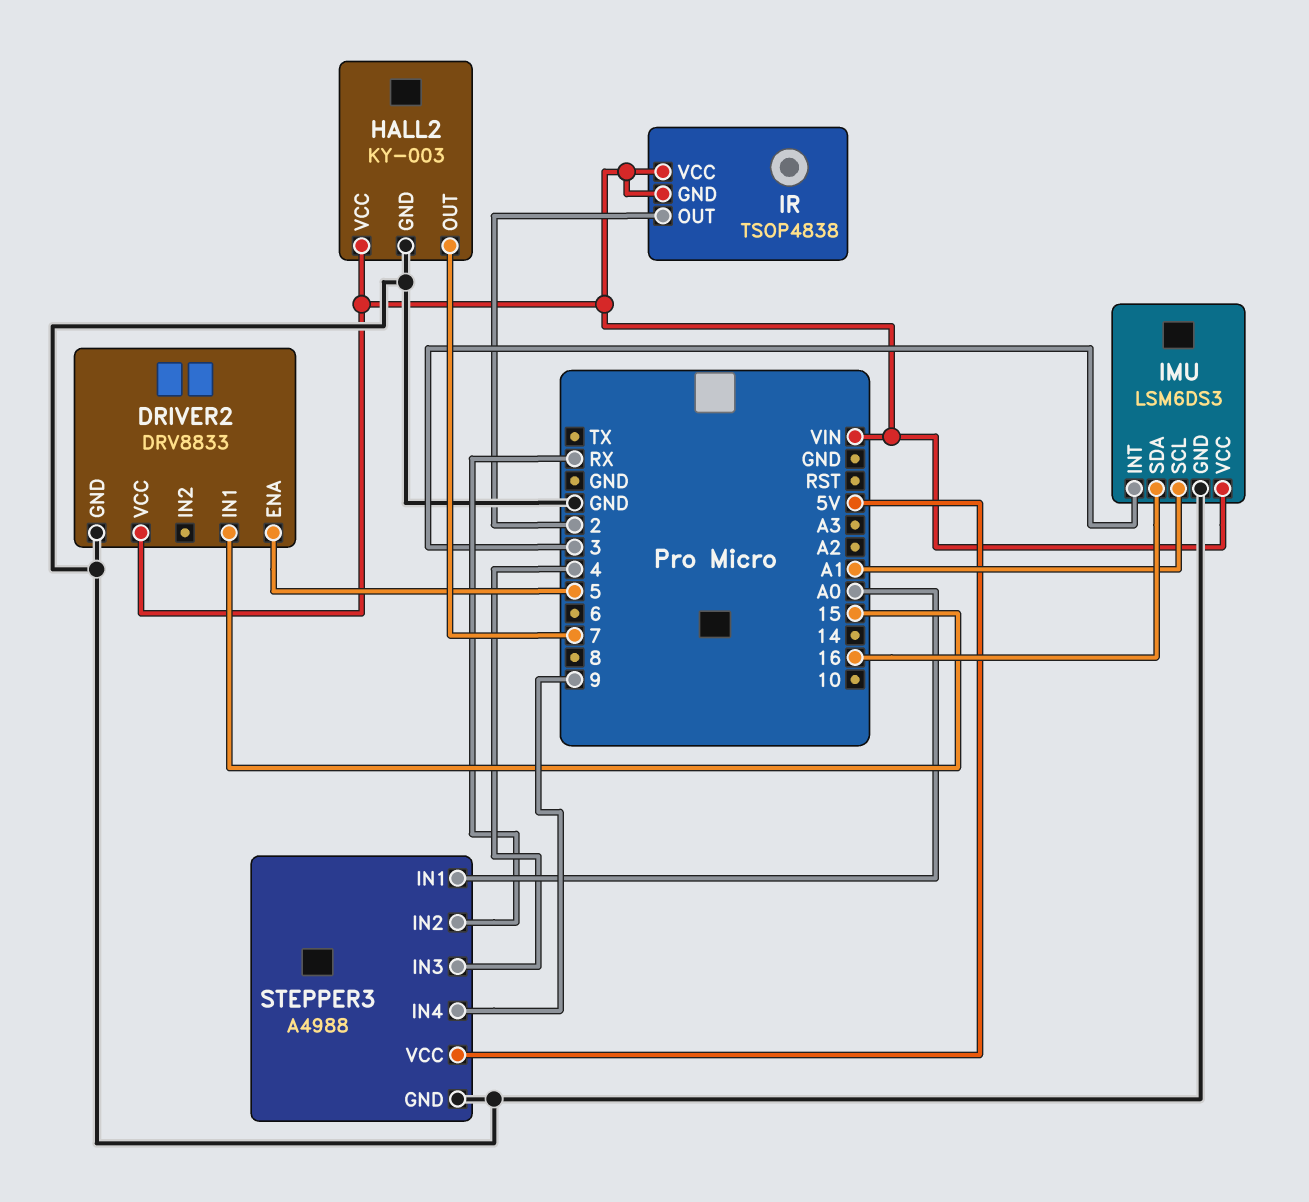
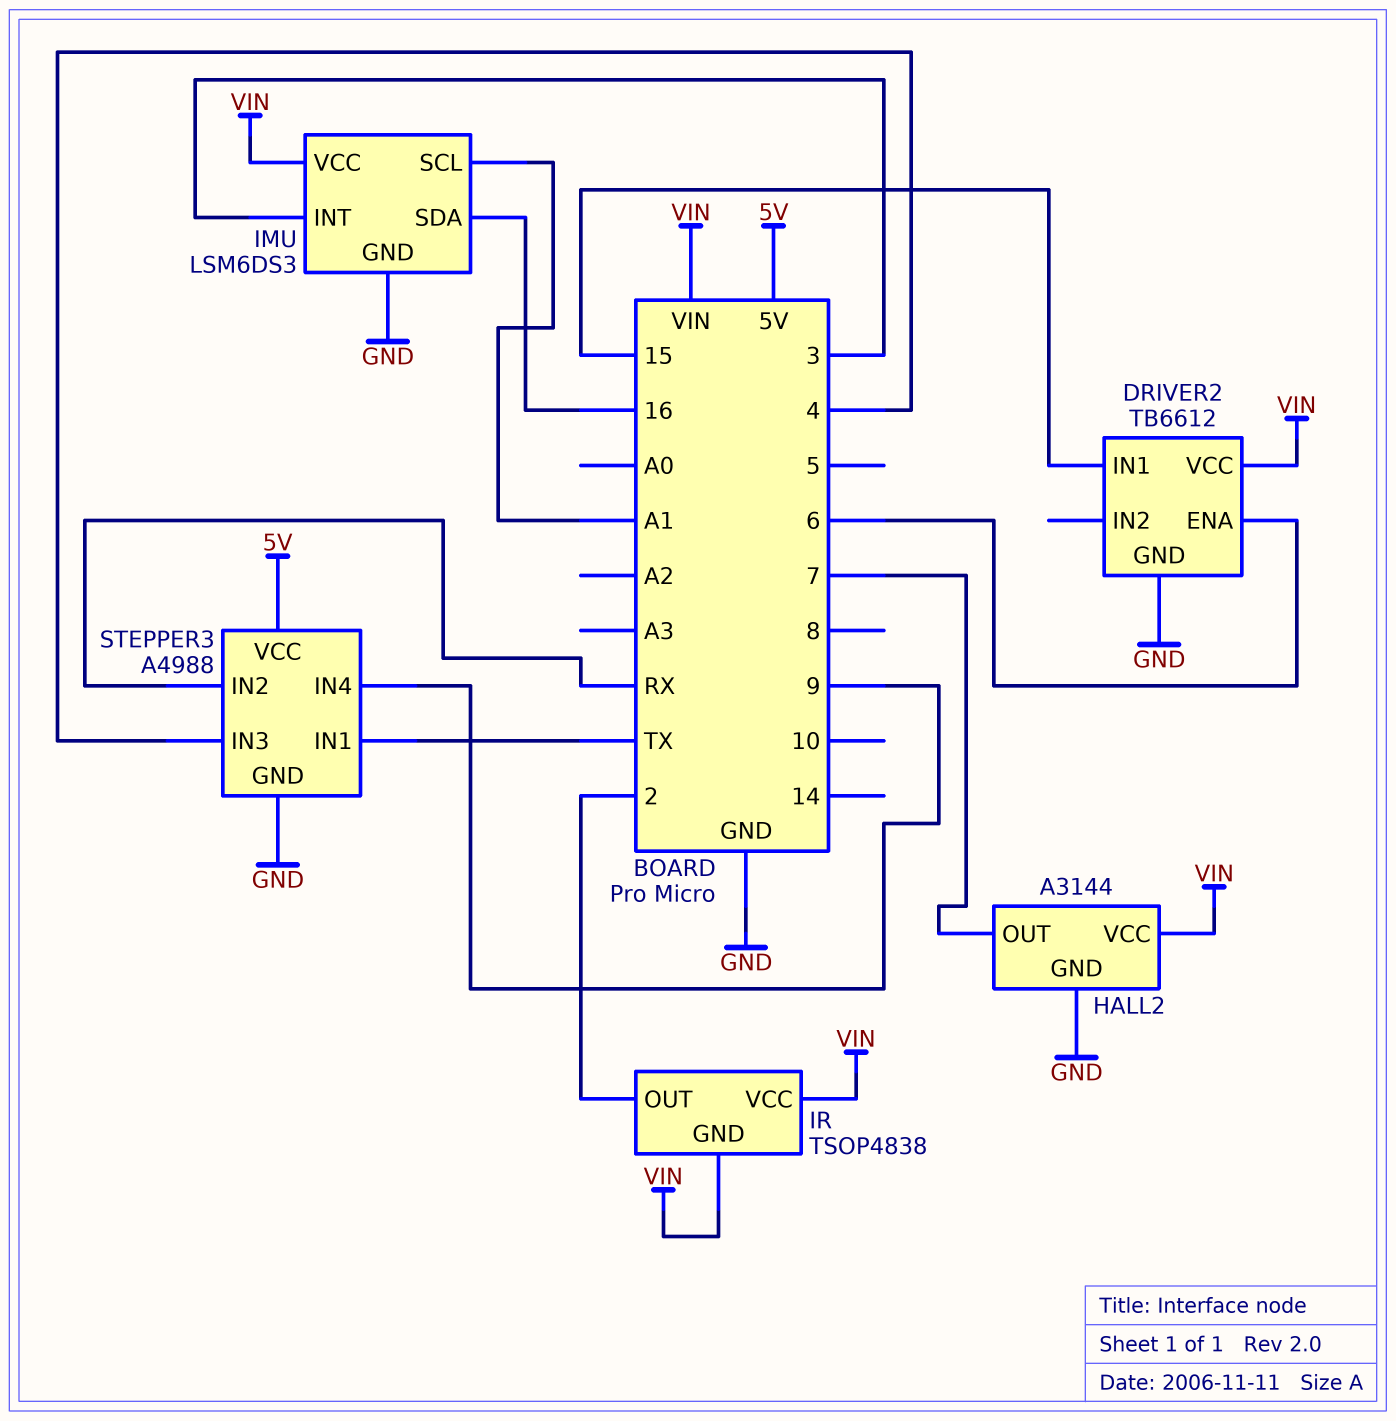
DRIVER2: DRV8833 -> TB6612
DRIVER2 pin ENA: 5 -> 6
HALL2: KY-003 -> A3144
STEPPER3 pin IN1: A0 -> TX

